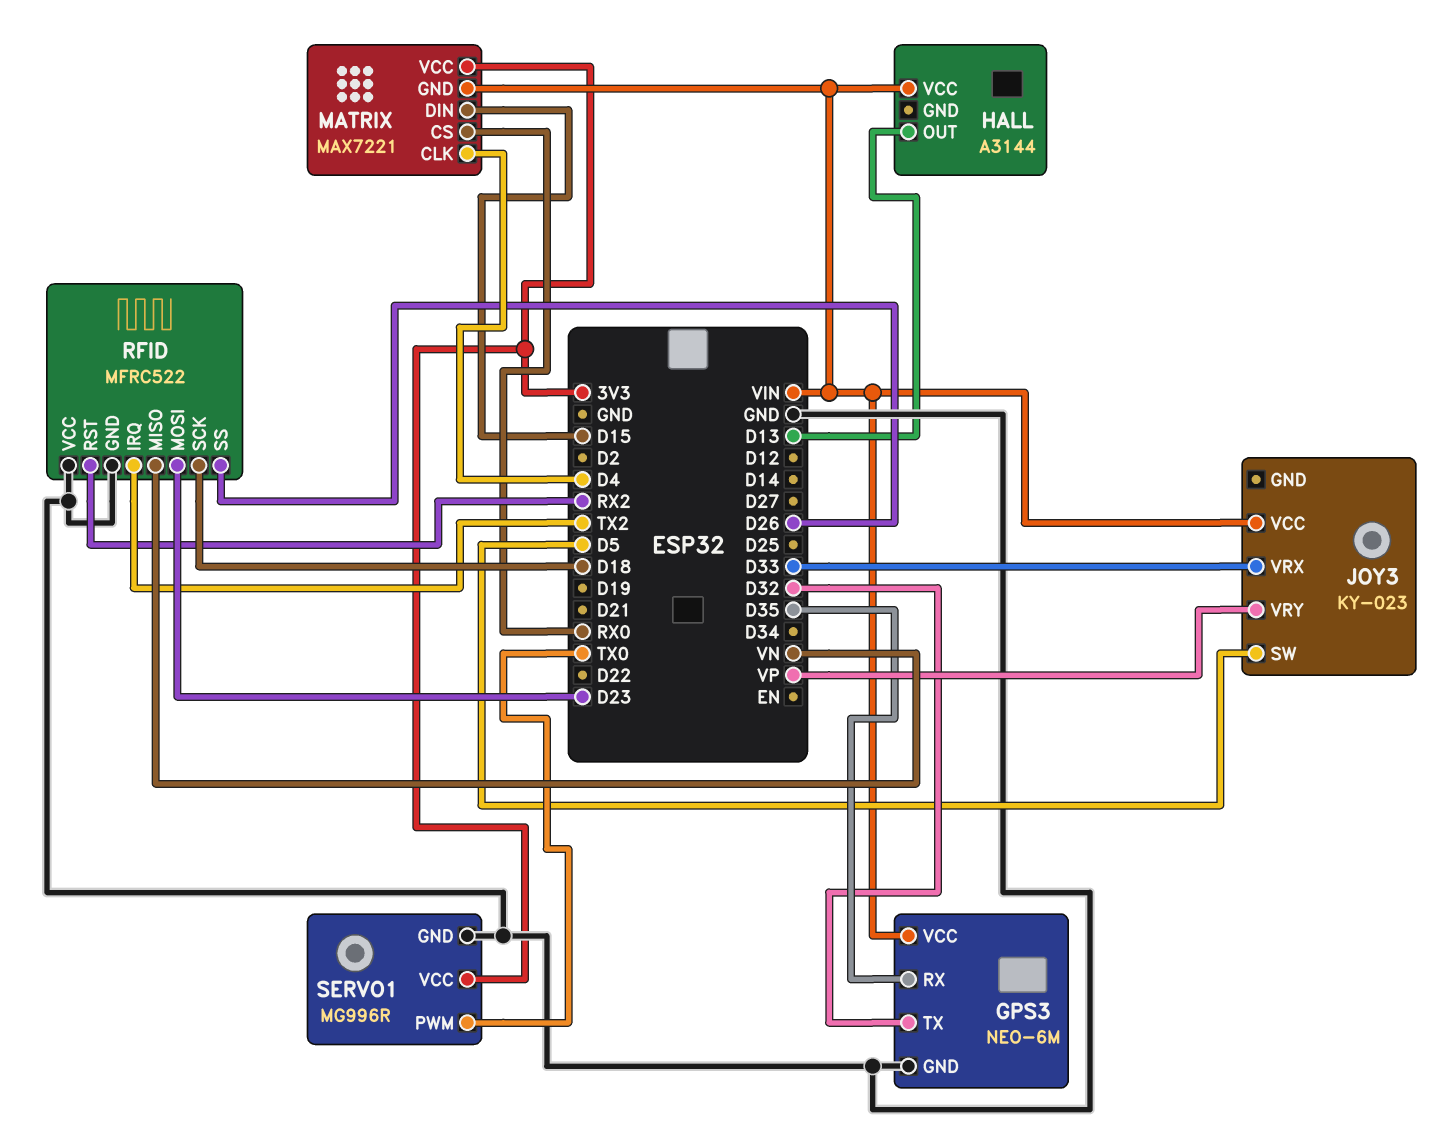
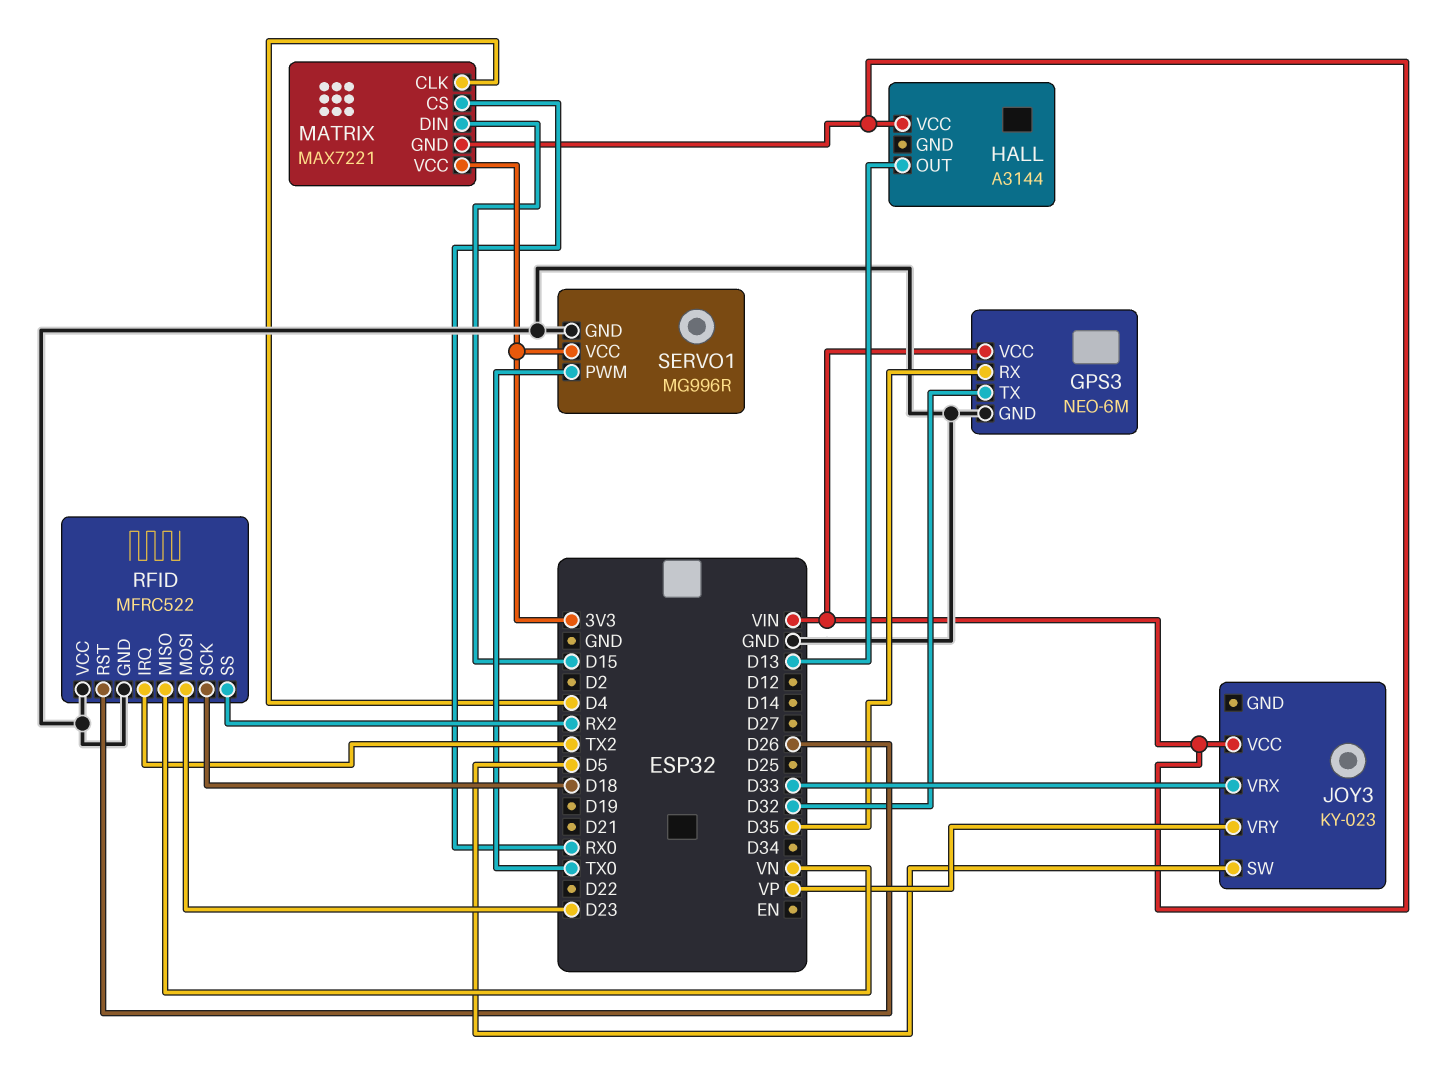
RFID pin RST: RX2 -> D26
RFID pin SS: D26 -> RX2

